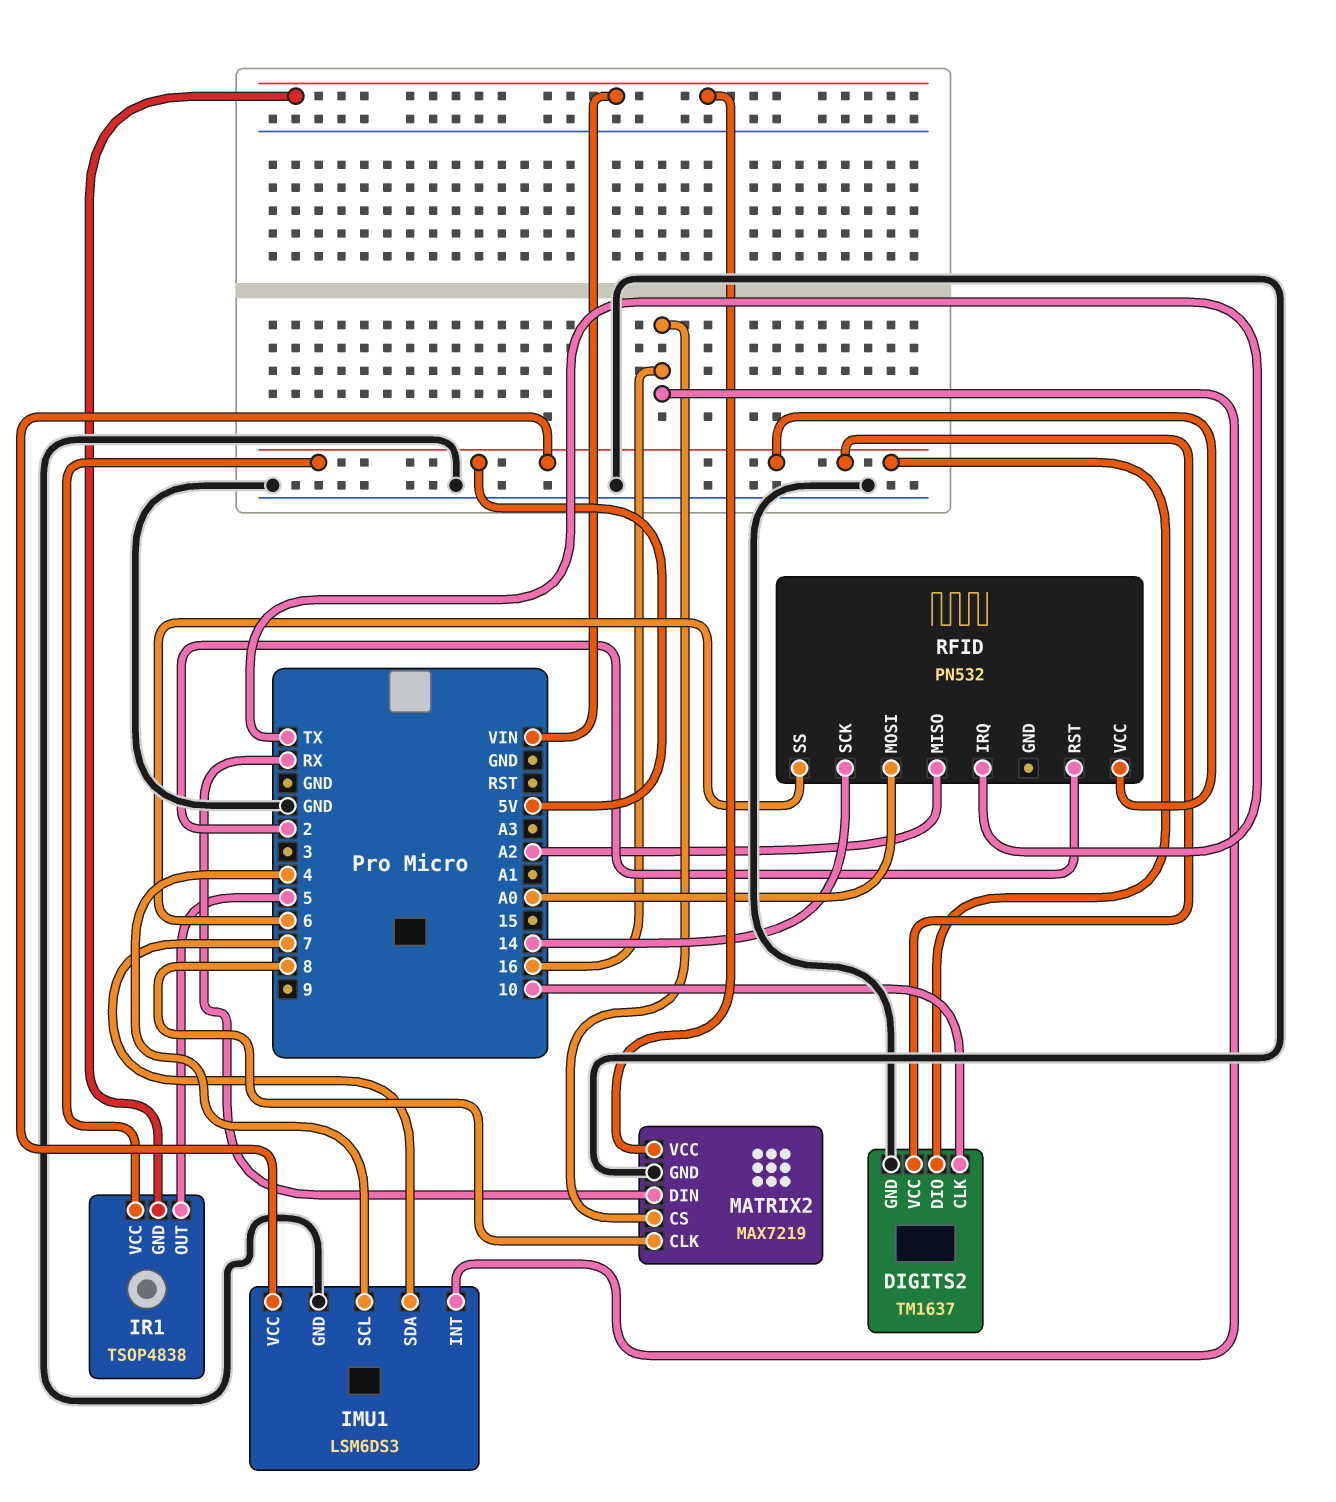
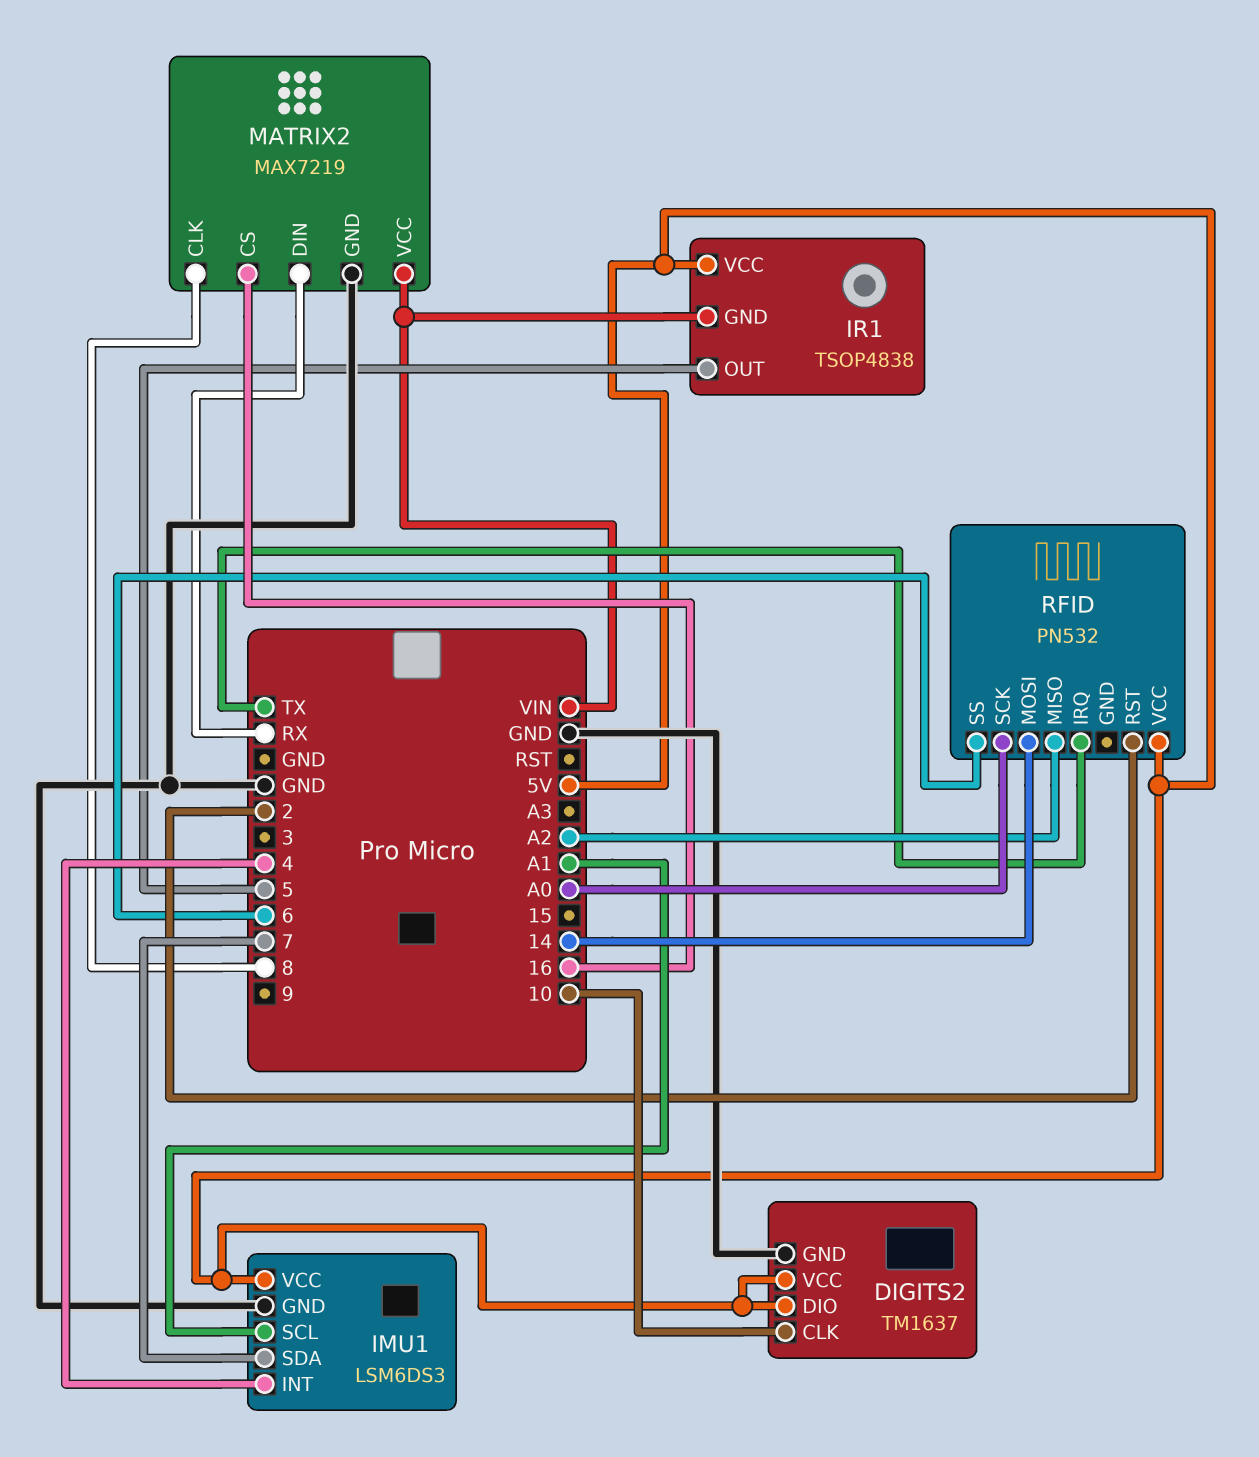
IMU1 pin INT: 16 -> 4
IMU1 pin SCL: 4 -> A1
RFID pin MOSI: A0 -> 14
RFID pin SCK: 14 -> A0

